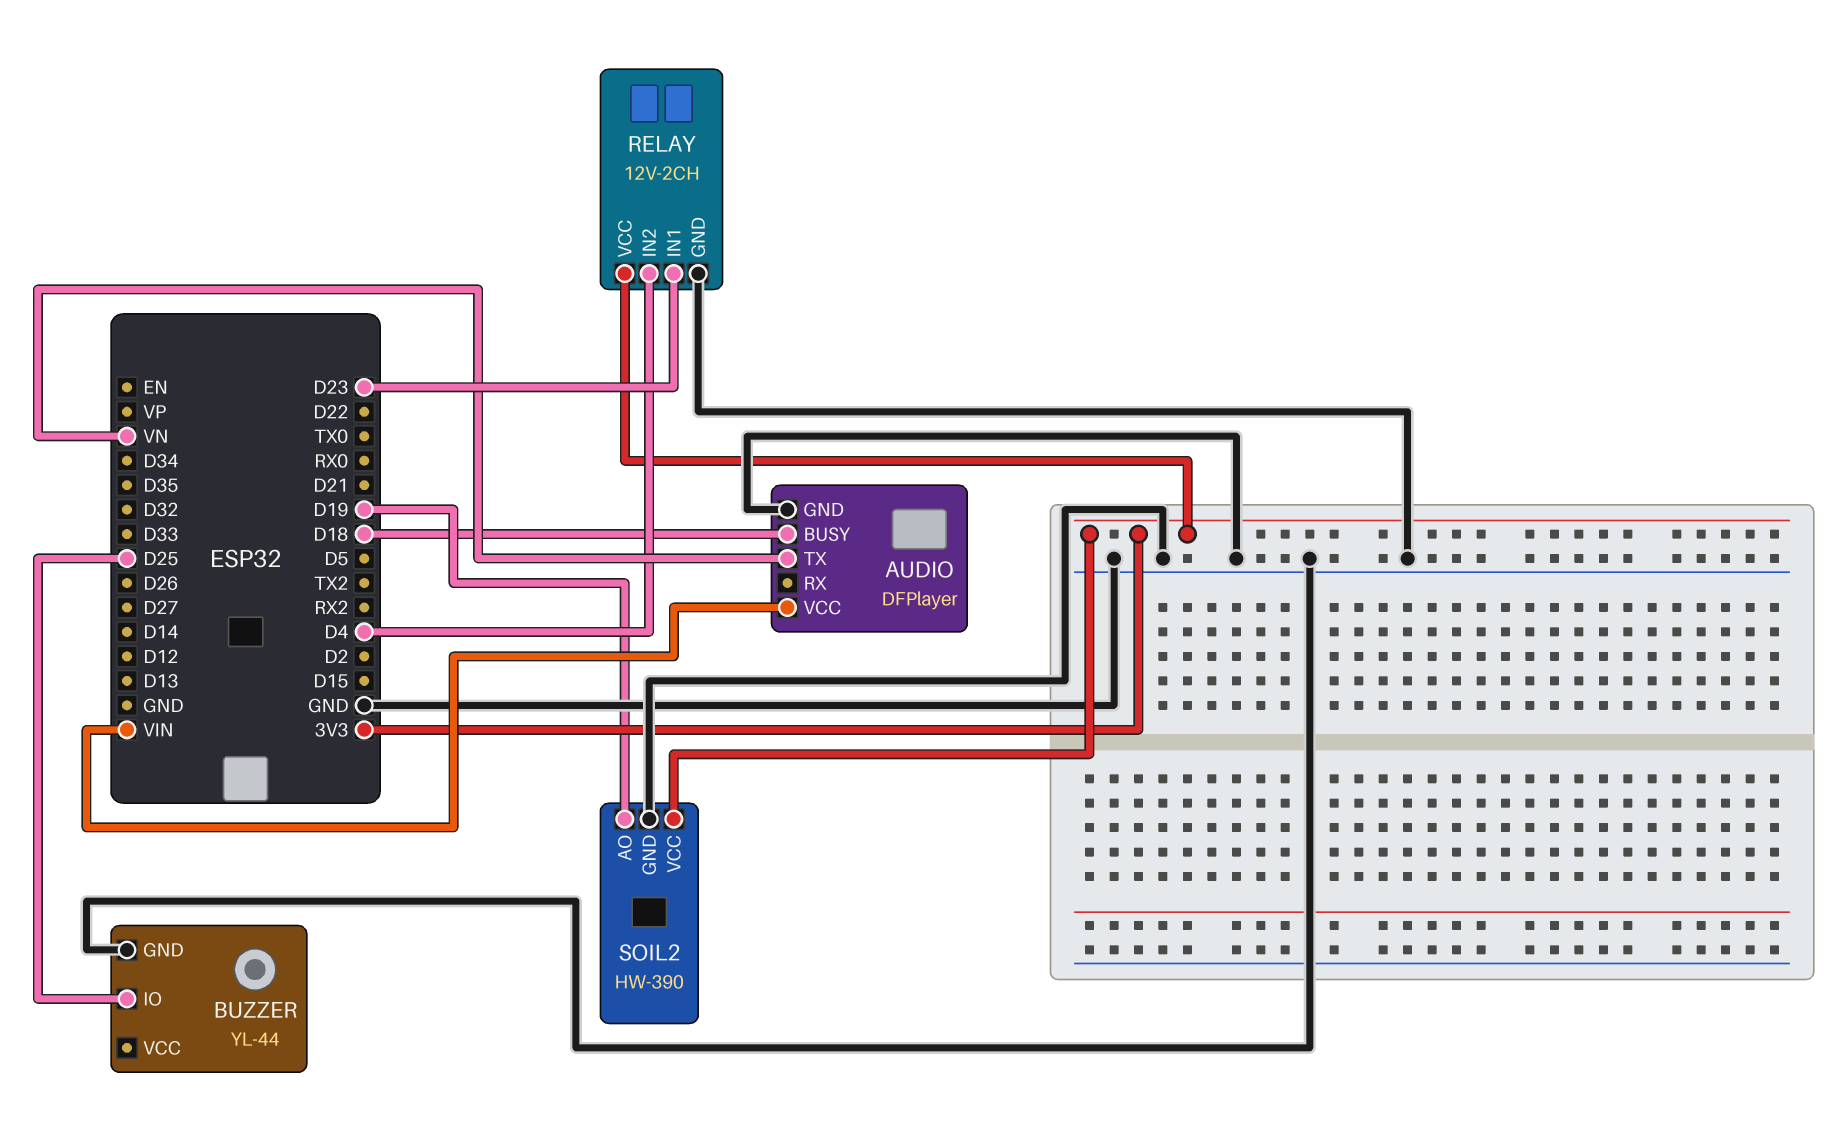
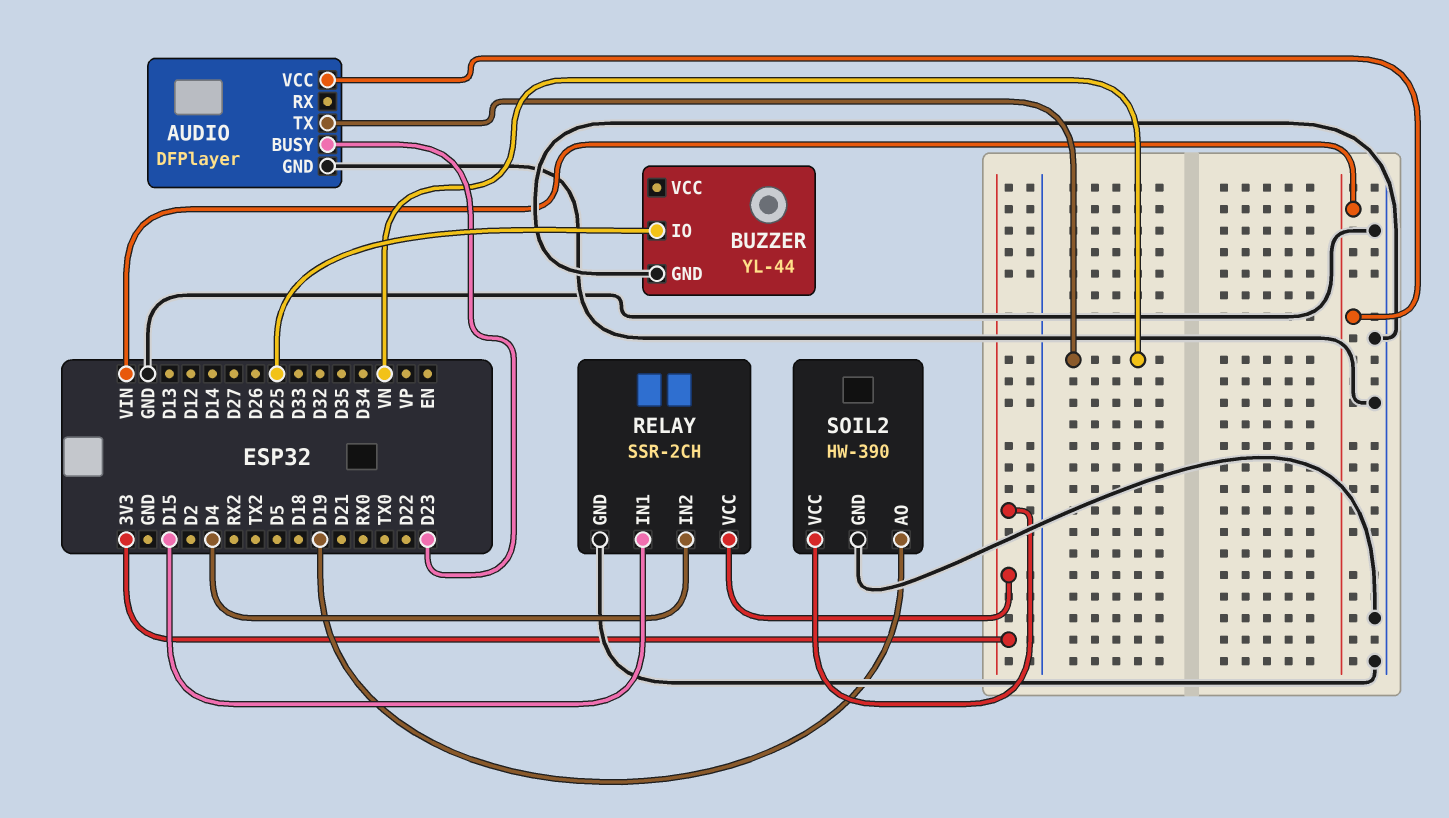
AUDIO pin BUSY: D18 -> D23
RELAY: 12V-2CH -> SSR-2CH
RELAY pin IN1: D23 -> D15

